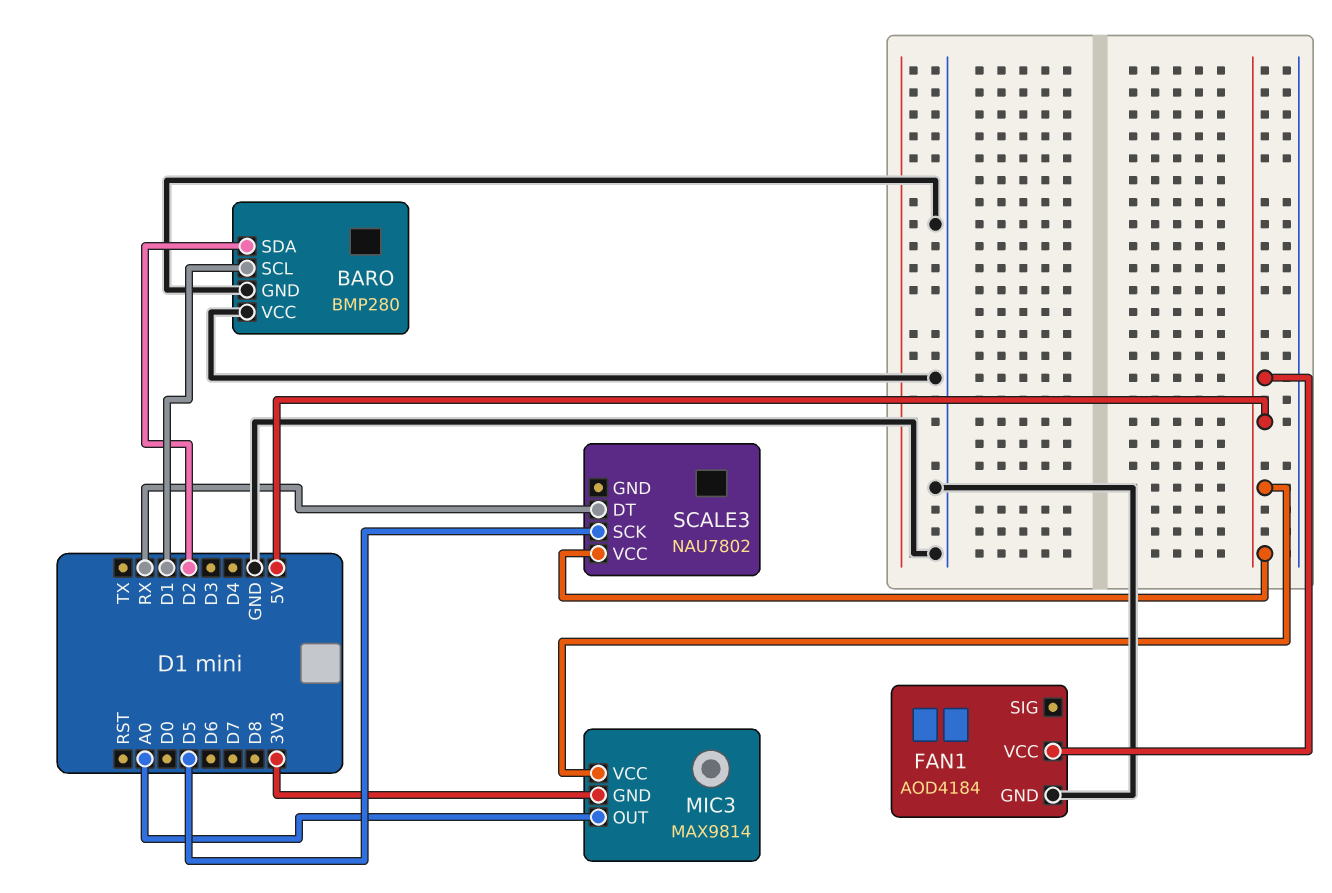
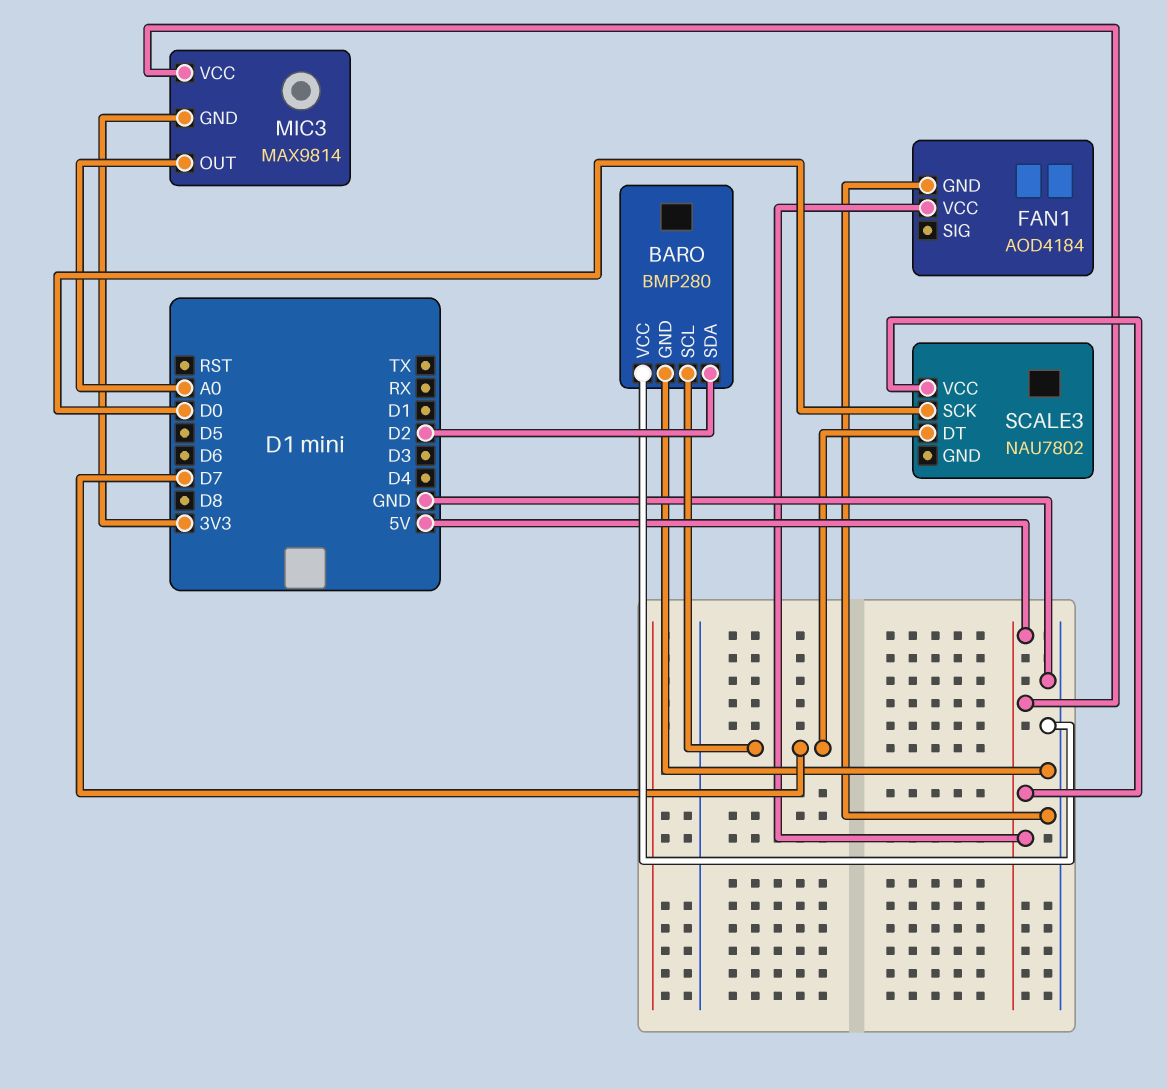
BARO pin SCL: D1 -> D7
SCALE3 pin DT: RX -> D7
SCALE3 pin SCK: D5 -> D0

